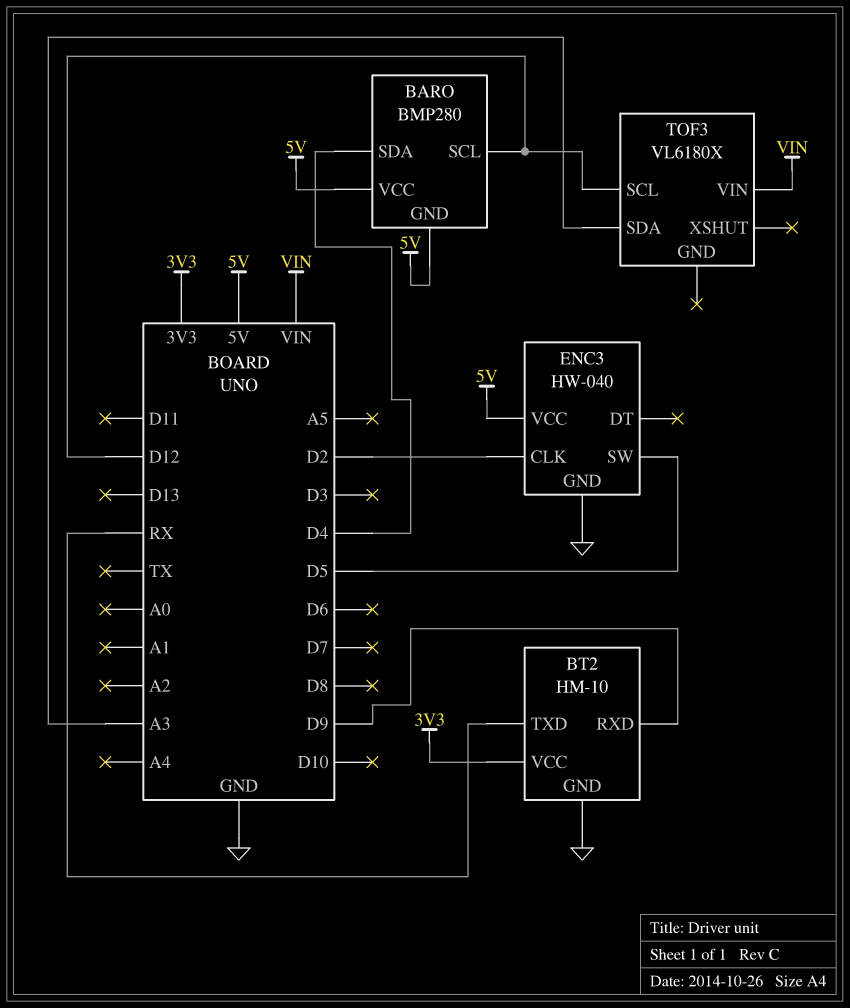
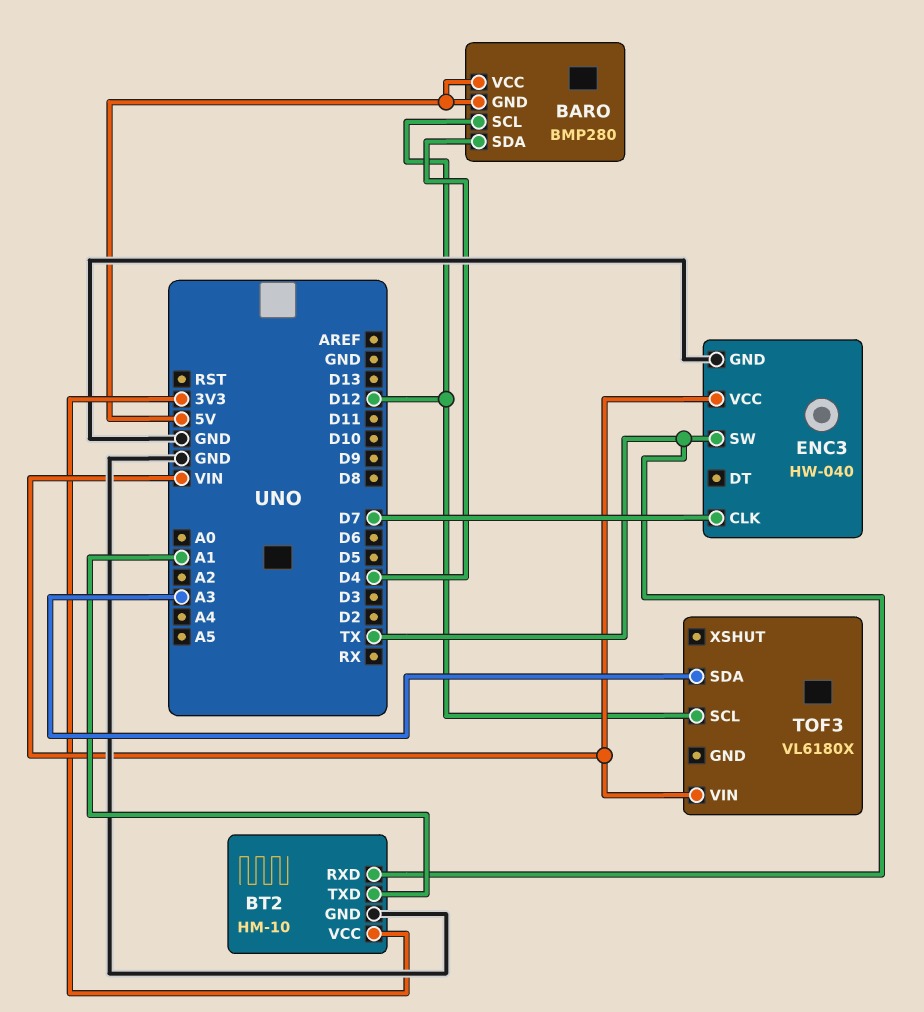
BT2 pin RXD: D9 -> TX
BT2 pin TXD: RX -> A1
ENC3 pin CLK: D2 -> D7
ENC3 pin SW: D5 -> TX
ENC3 pin VCC: 5V -> VIN

